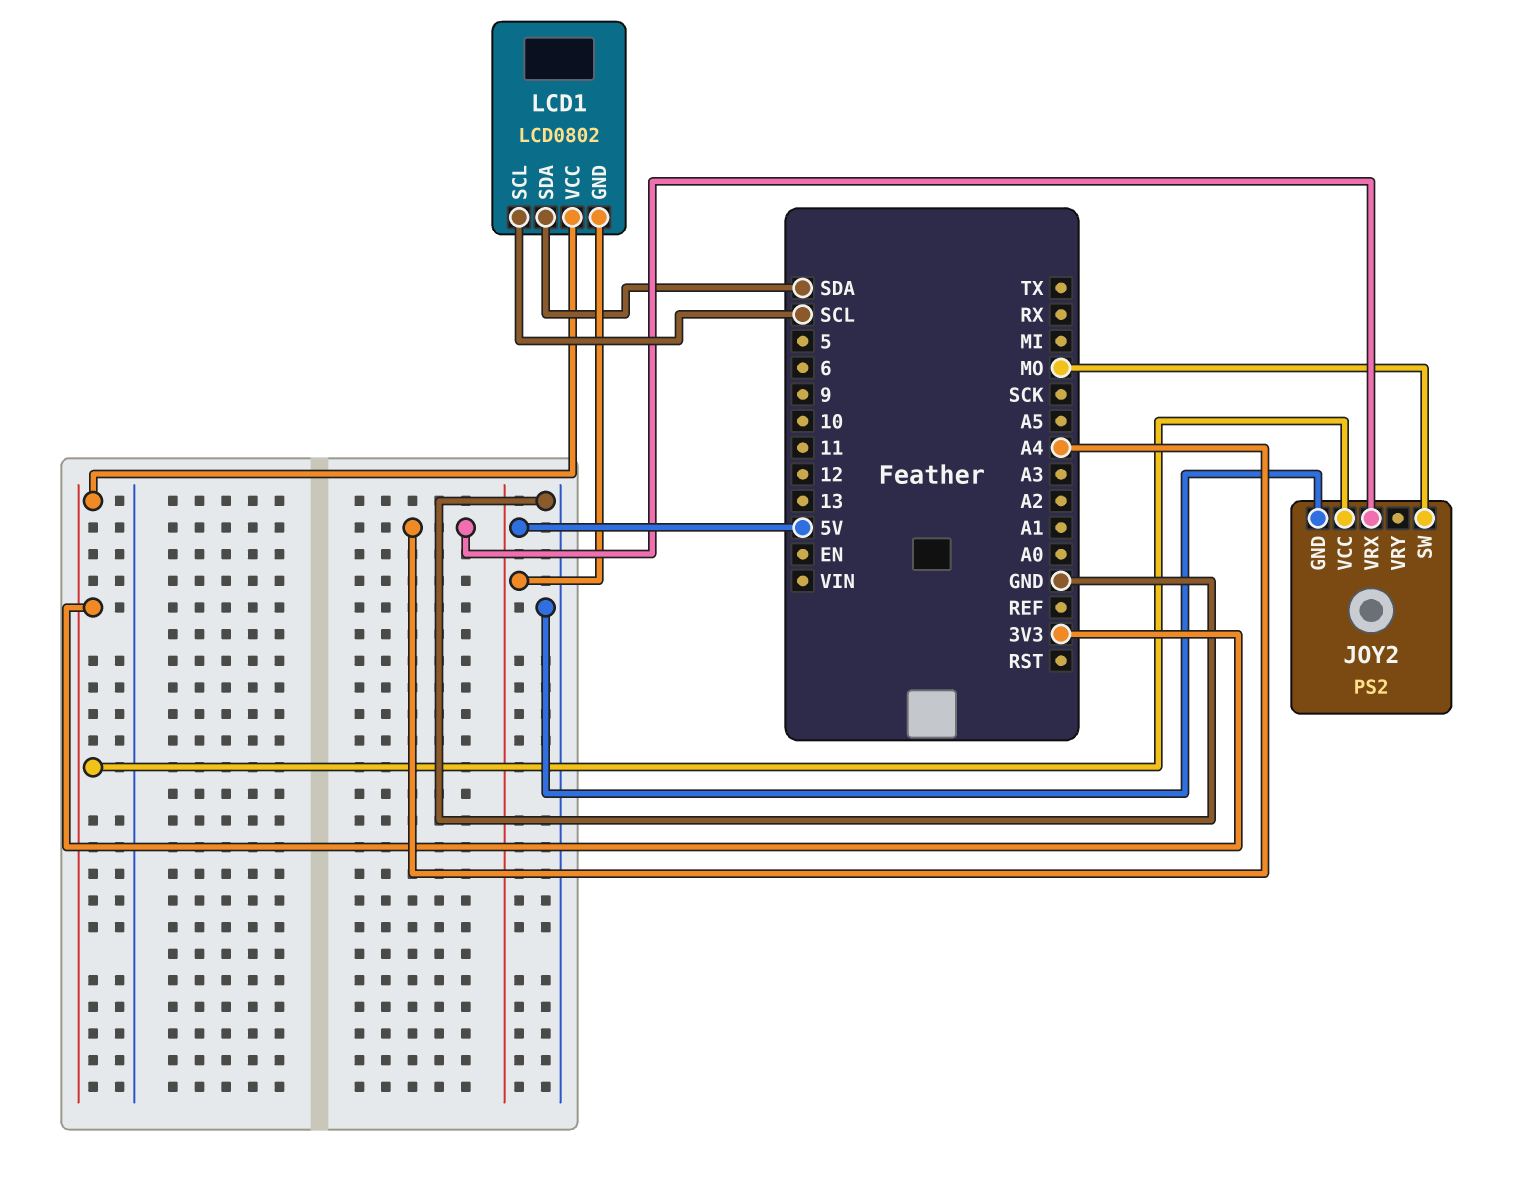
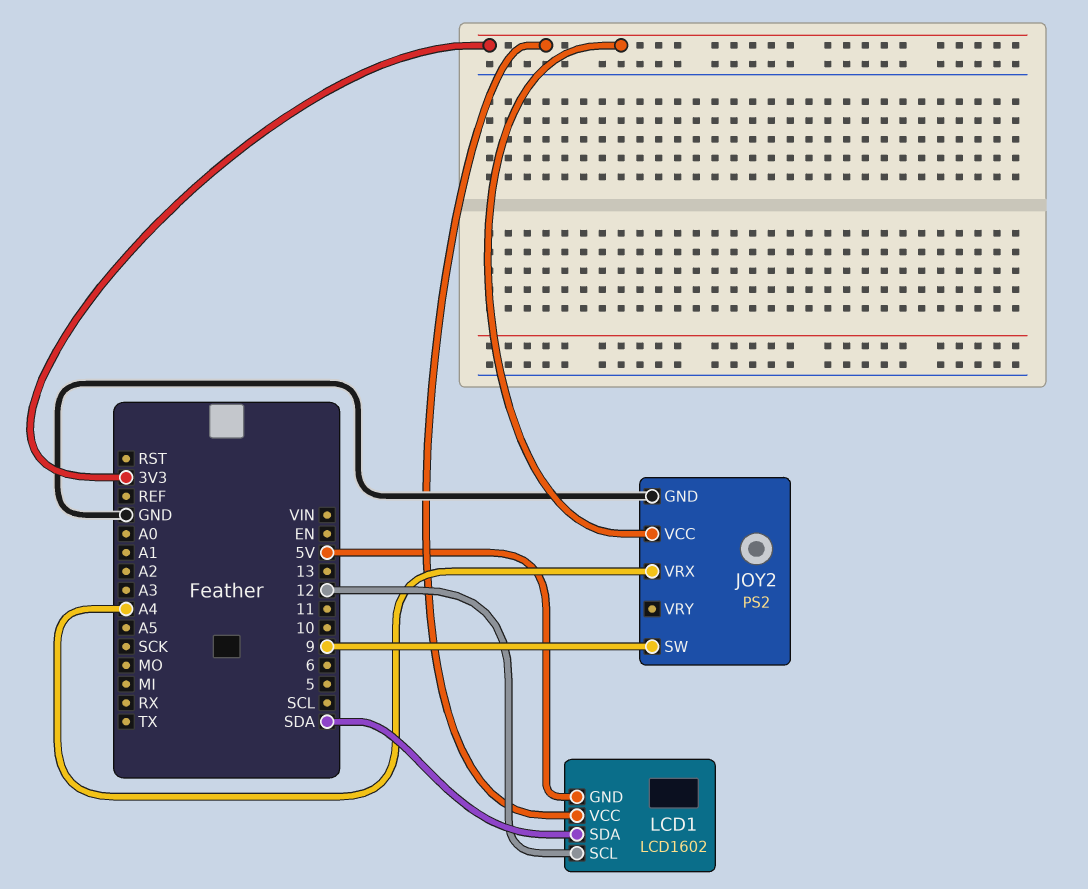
JOY2 pin SW: MO -> 9
LCD1: LCD0802 -> LCD1602
LCD1 pin SCL: SCL -> 12

